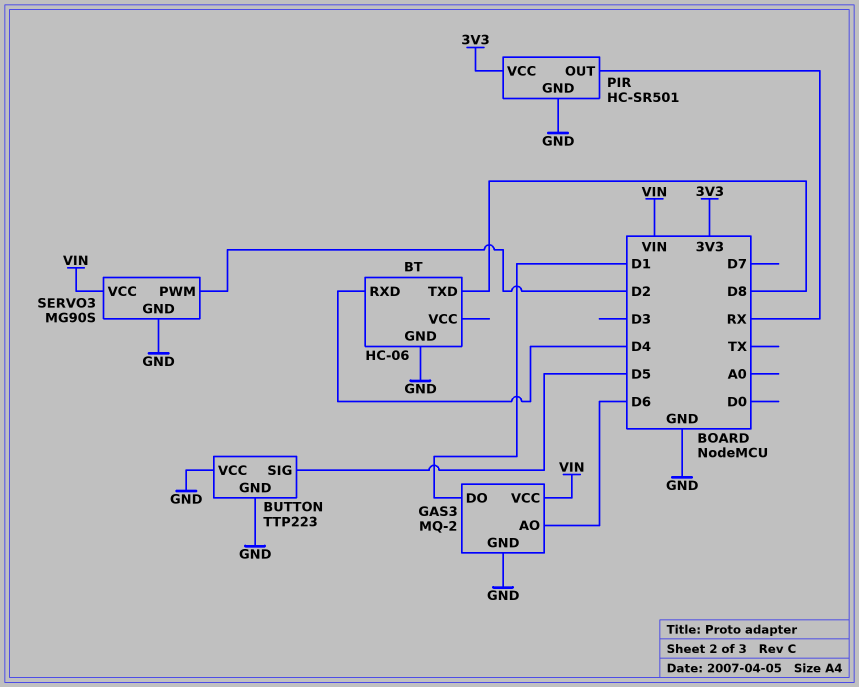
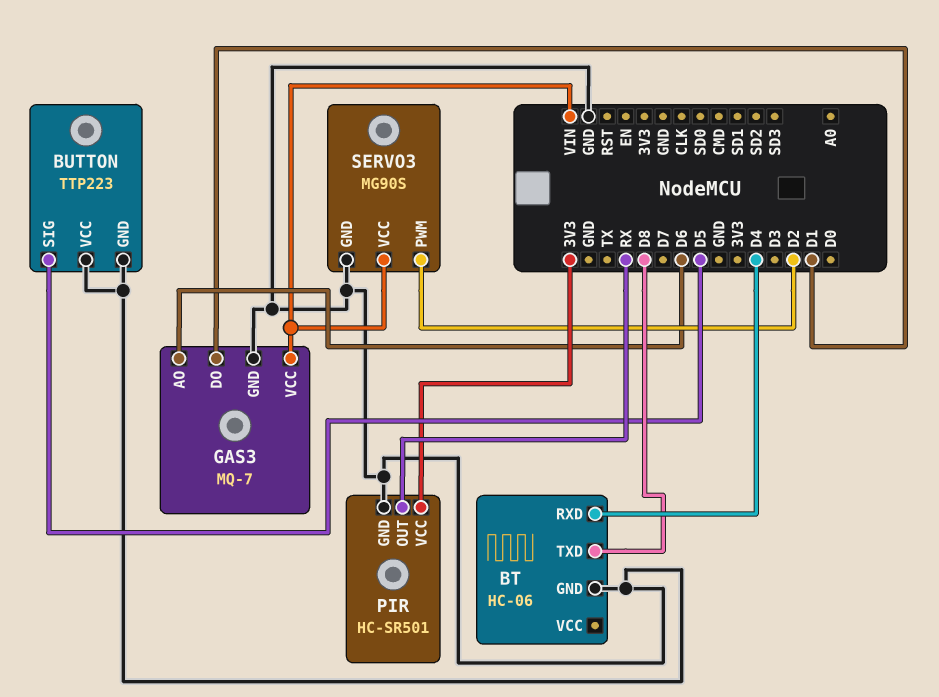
GAS3: MQ-2 -> MQ-7

